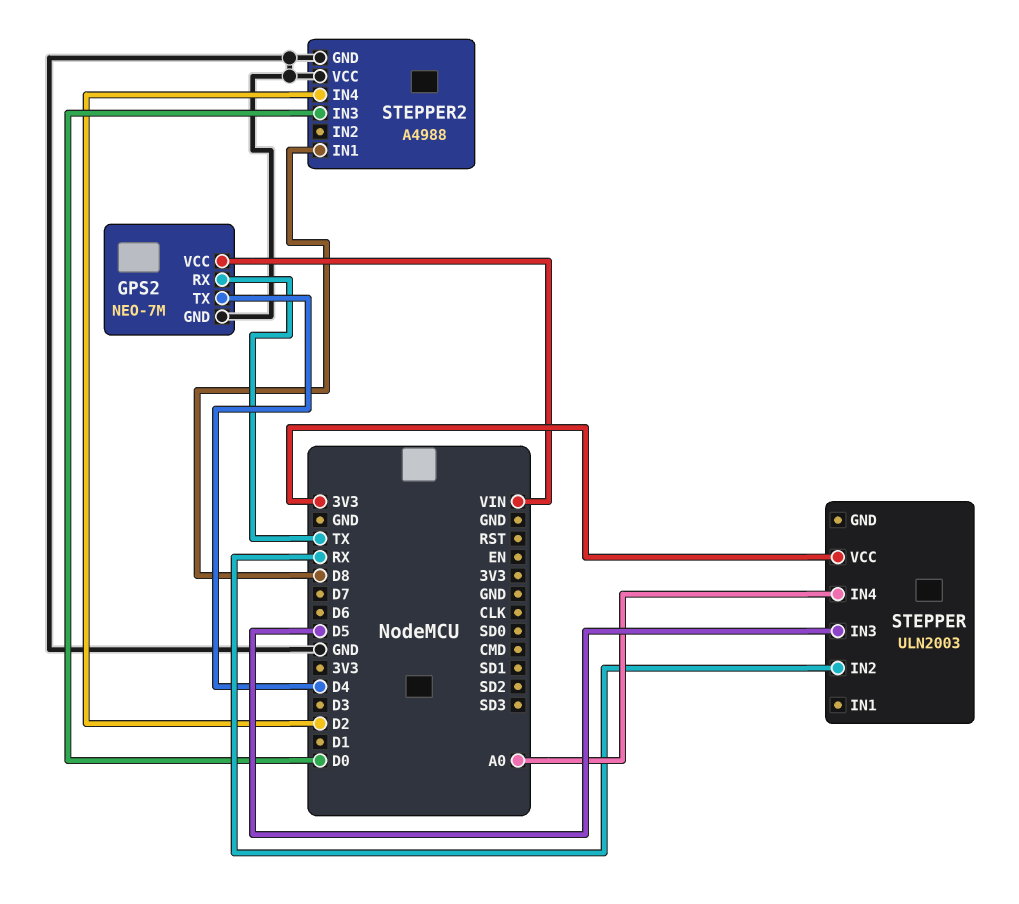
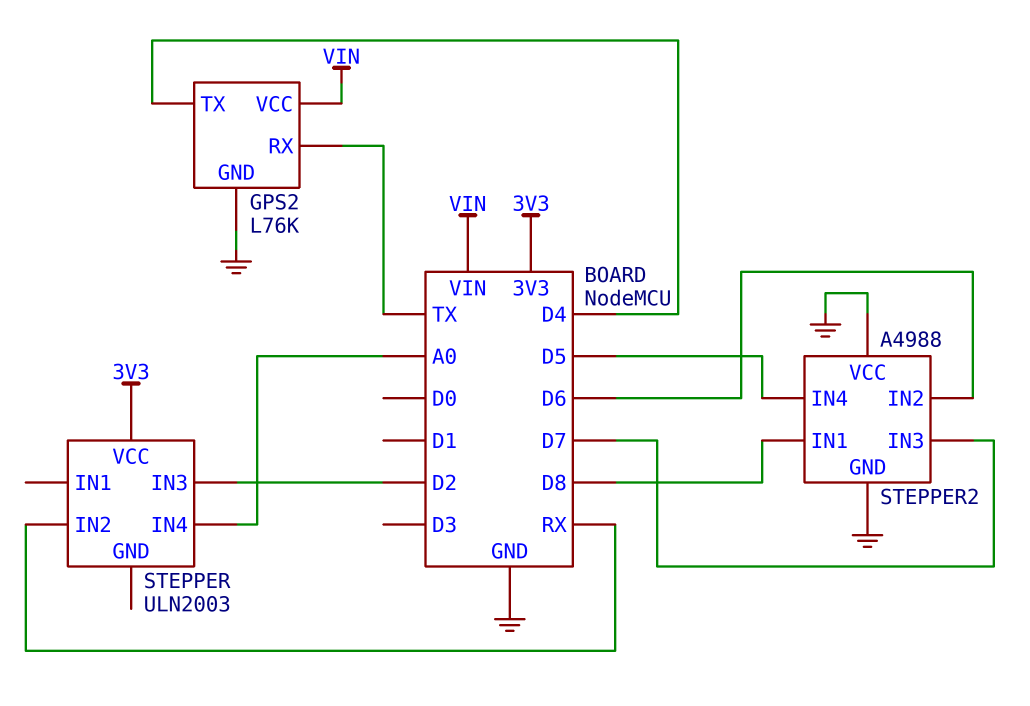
GPS2: NEO-7M -> L76K
STEPPER pin IN3: D5 -> D2
STEPPER2 pin IN2: none -> D6
STEPPER2 pin IN3: D0 -> D7
STEPPER2 pin IN4: D2 -> D5

